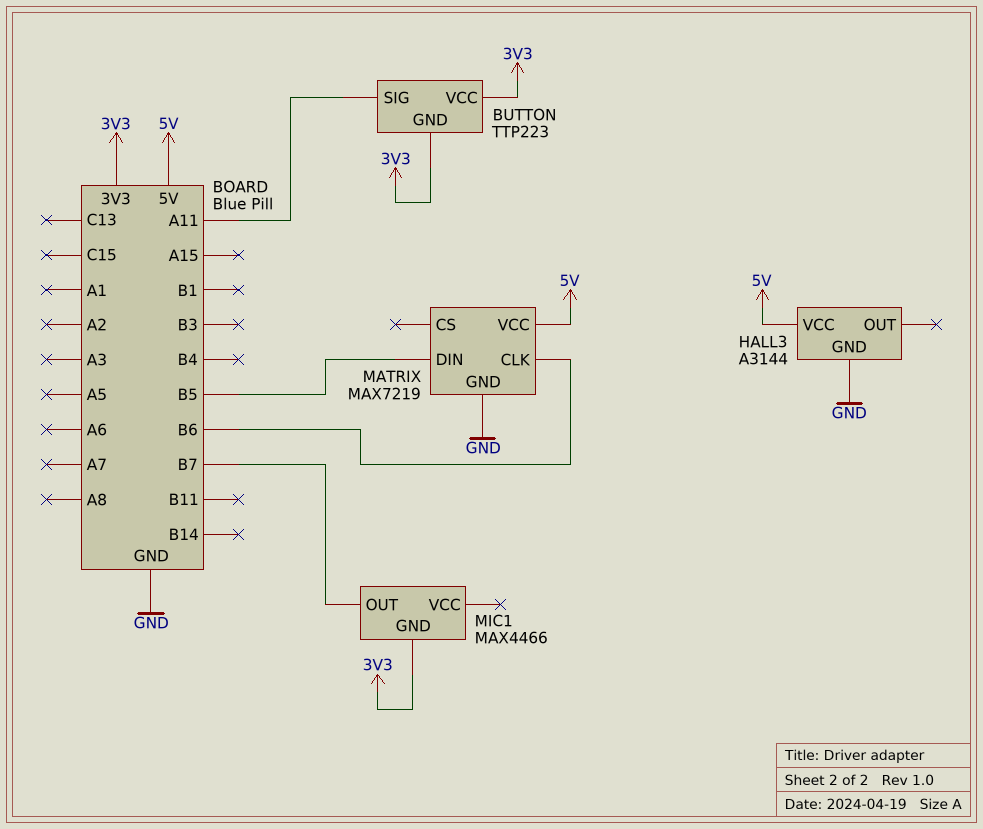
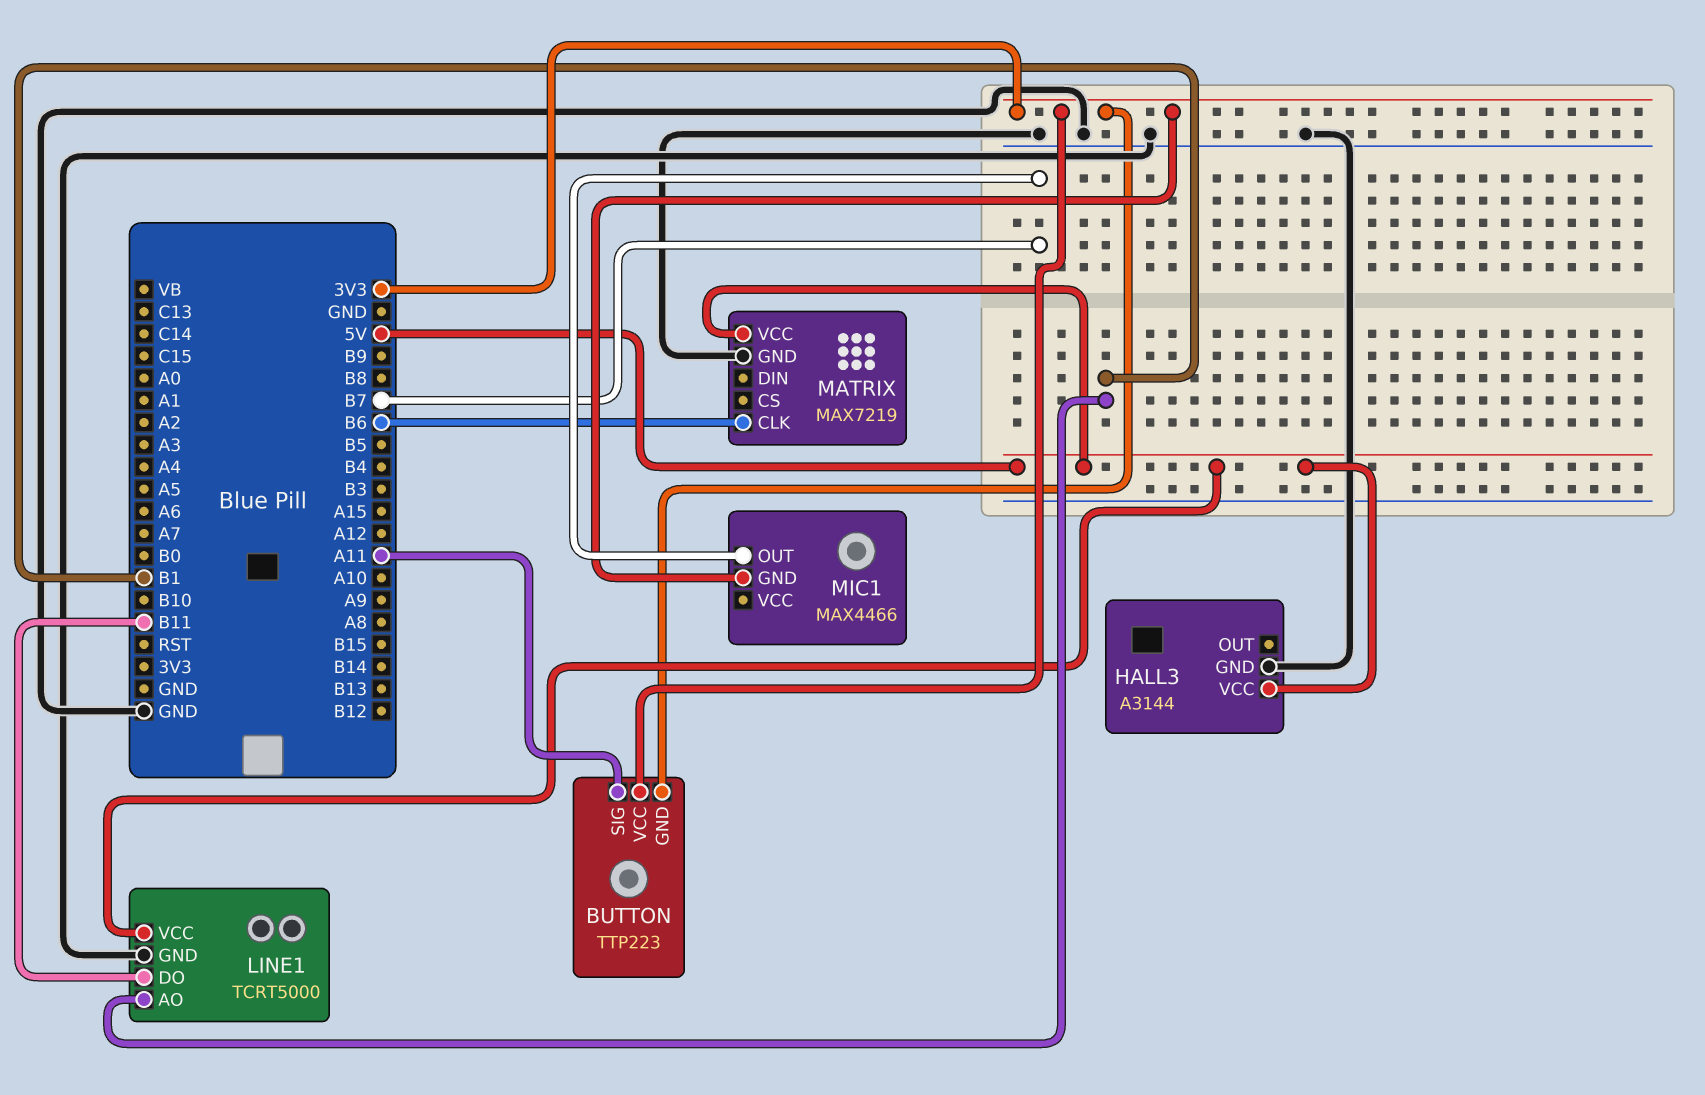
LINE1: none -> TCRT5000
LINE1 pin AO: none -> B1
LINE1 pin DO: none -> B11
LINE1 pin GND: none -> GND
LINE1 pin VCC: none -> 5V
MATRIX pin DIN: B5 -> none

